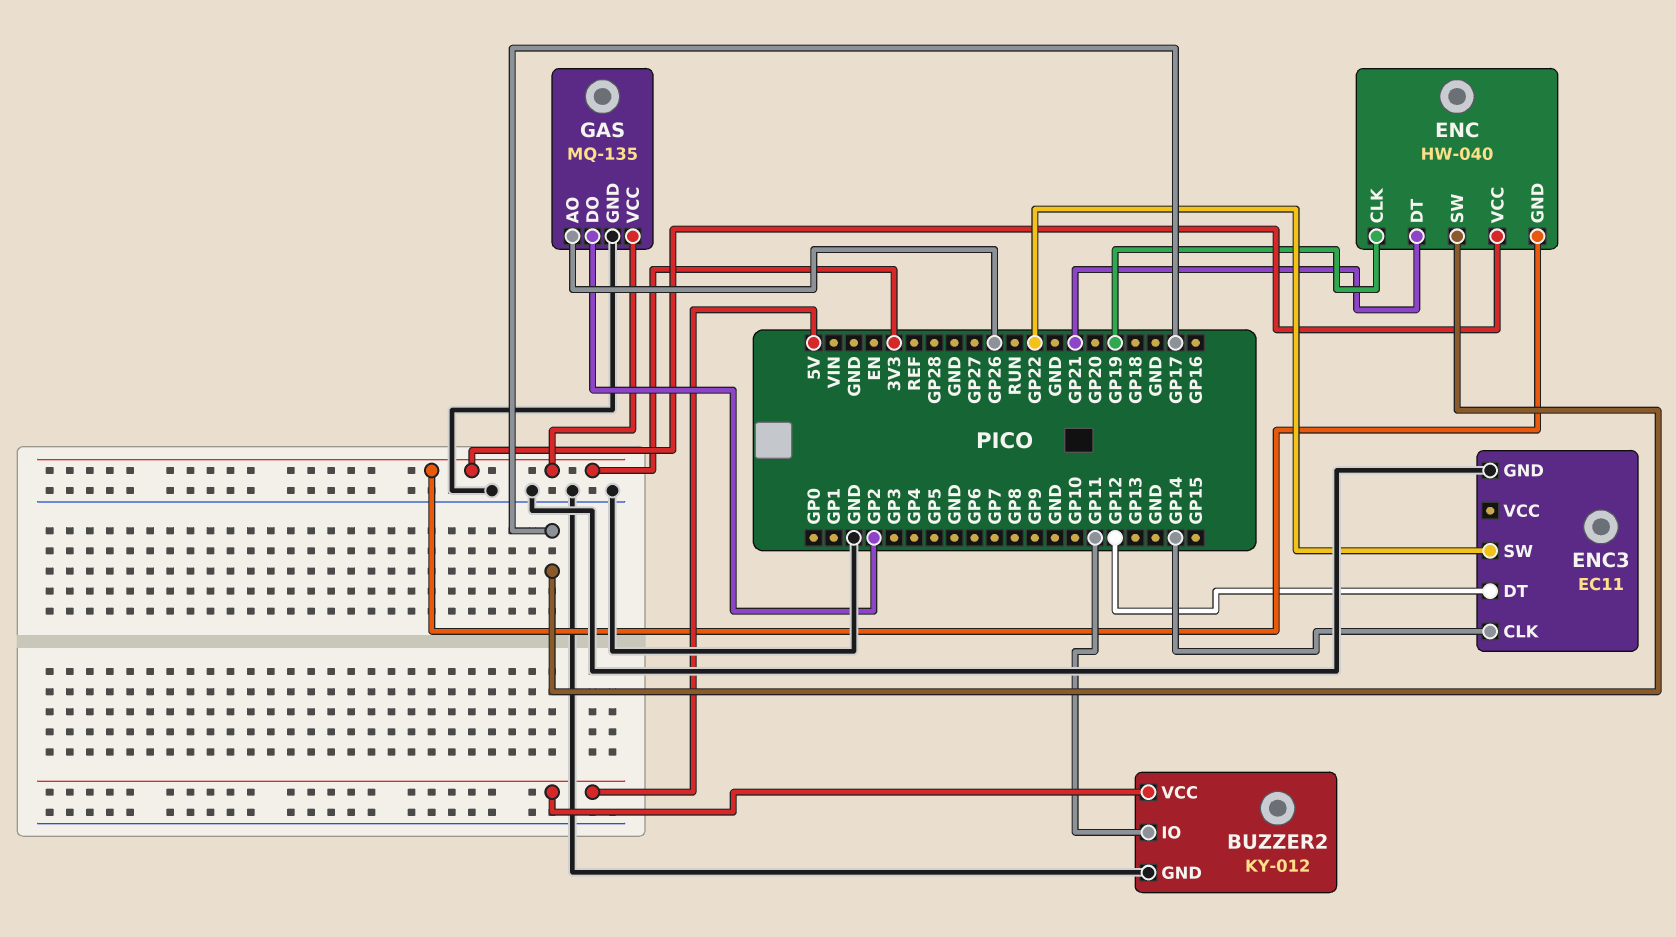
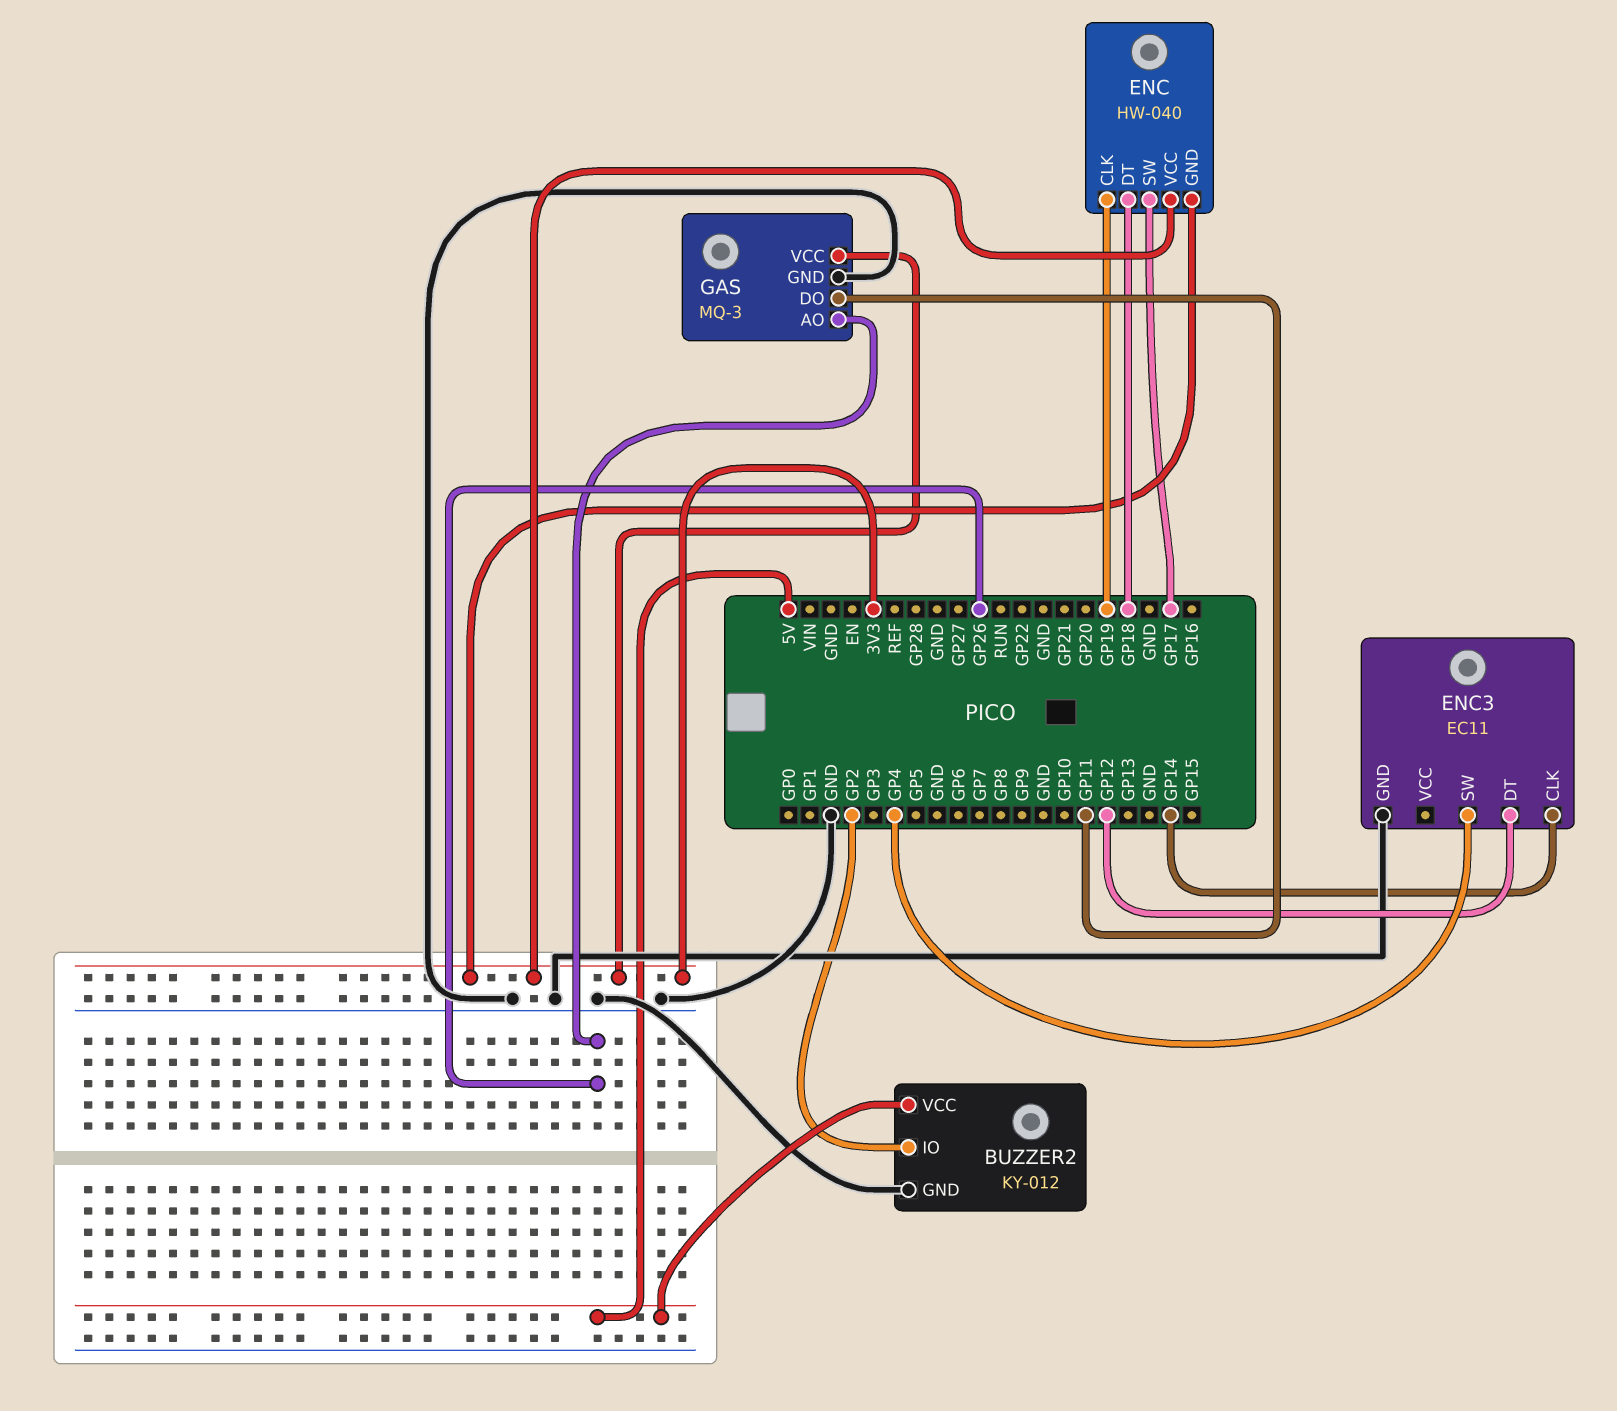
BUZZER2 pin IO: GP11 -> GP2
ENC pin DT: GP21 -> GP18
ENC3 pin SW: GP22 -> GP4
GAS: MQ-135 -> MQ-3
GAS pin DO: GP2 -> GP11

